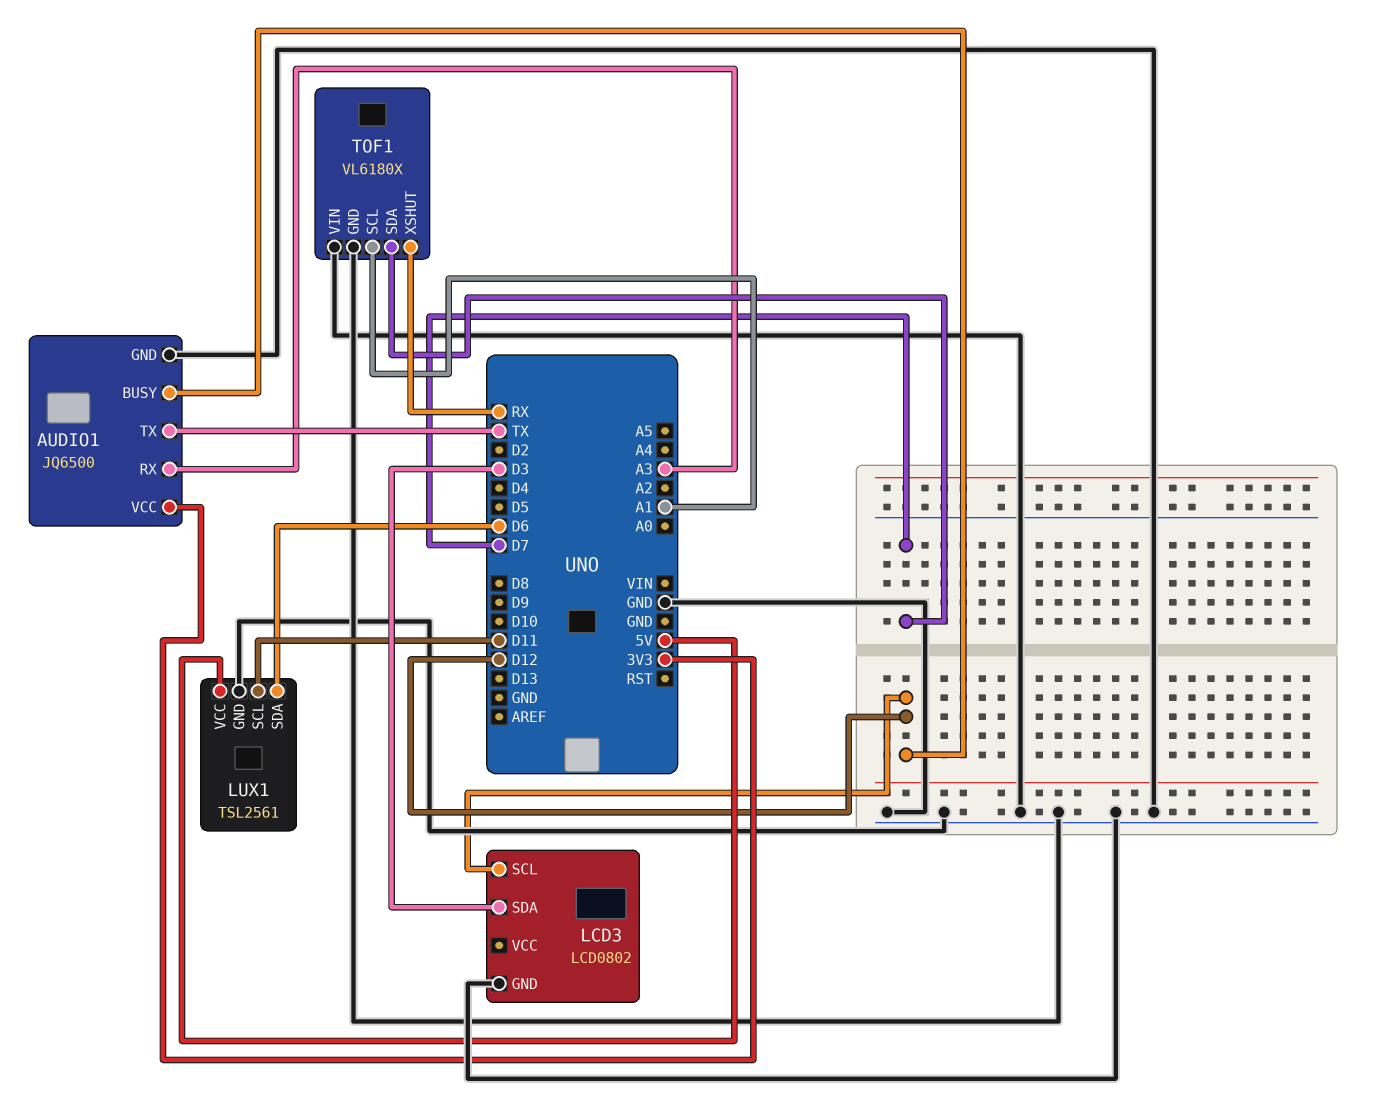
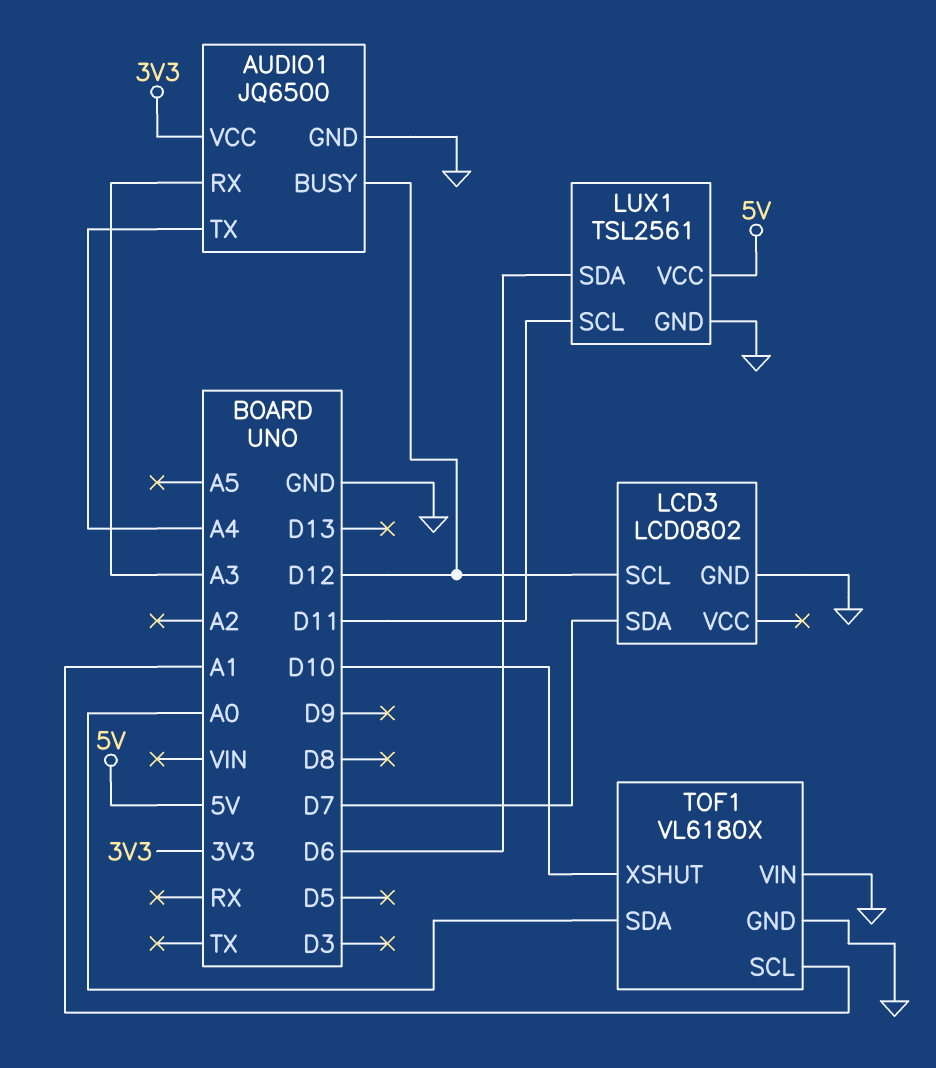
AUDIO1 pin TX: TX -> A4
LCD3 pin SDA: D3 -> D7
TOF1 pin SDA: D7 -> A0
TOF1 pin XSHUT: RX -> D10

